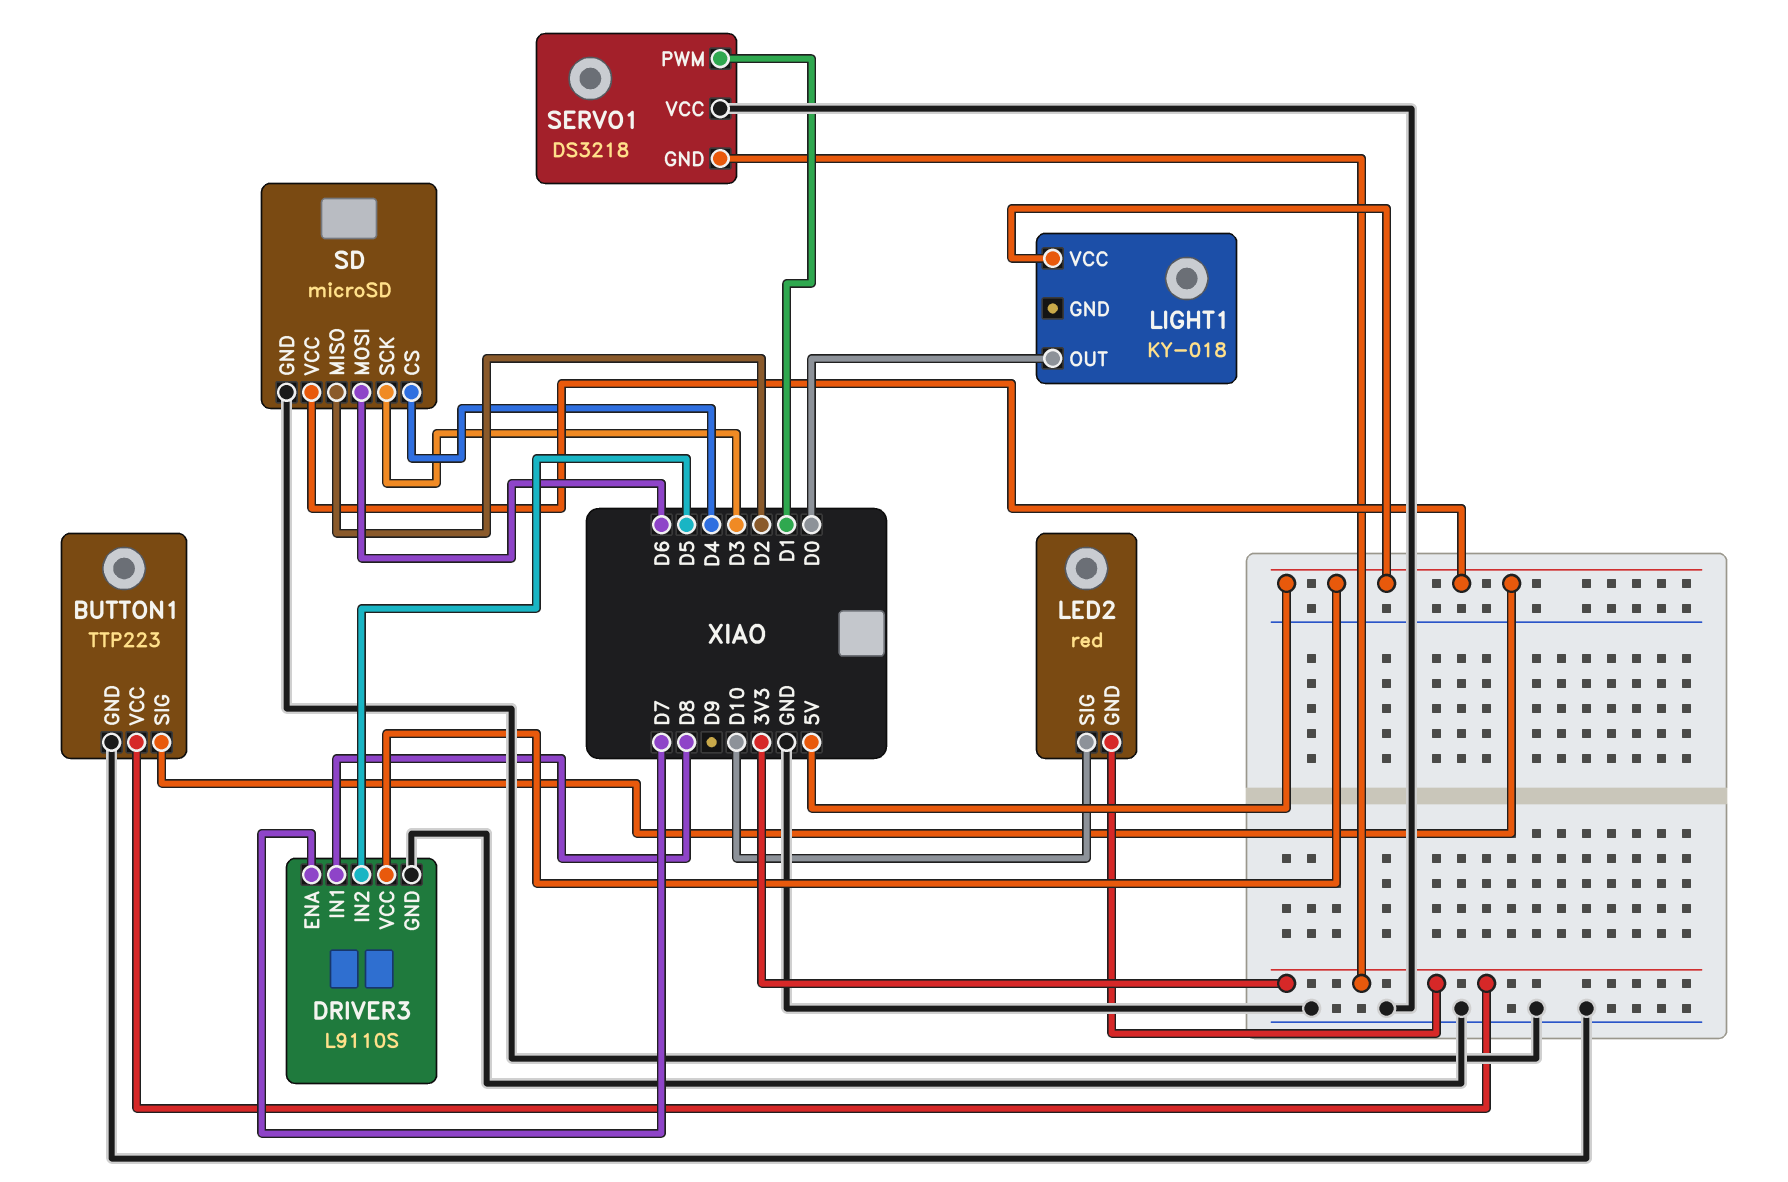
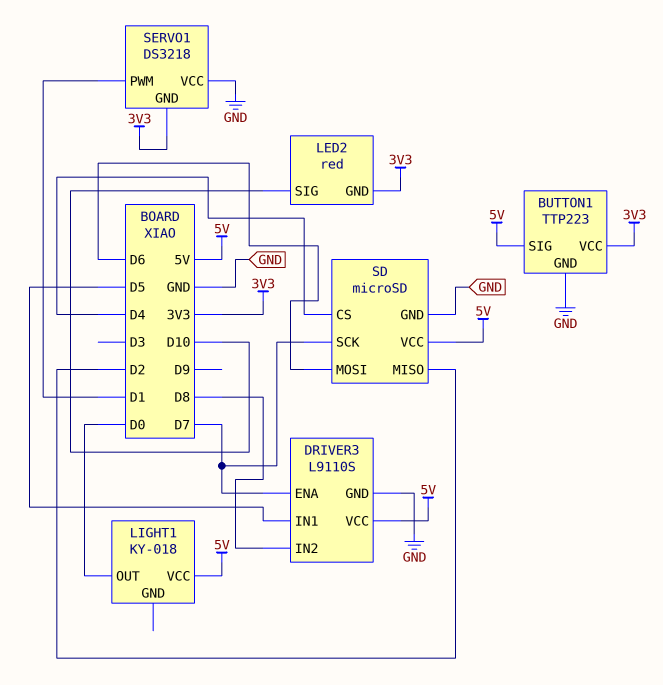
DRIVER3 pin IN1: D8 -> D5
DRIVER3 pin IN2: D5 -> D8
SD pin SCK: D3 -> D7

